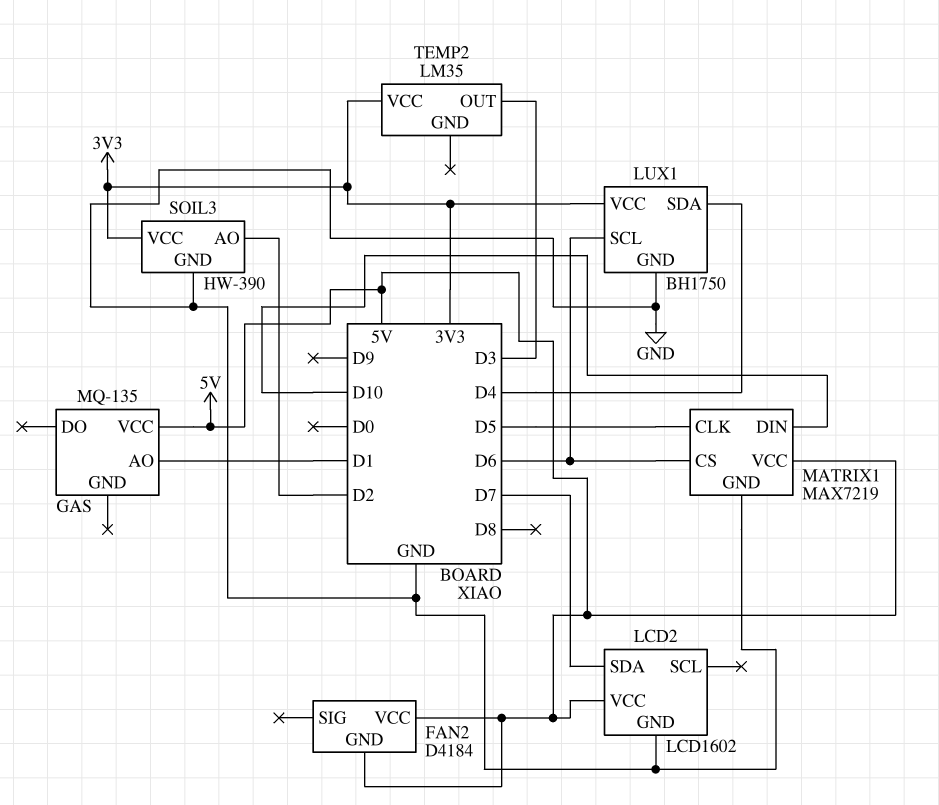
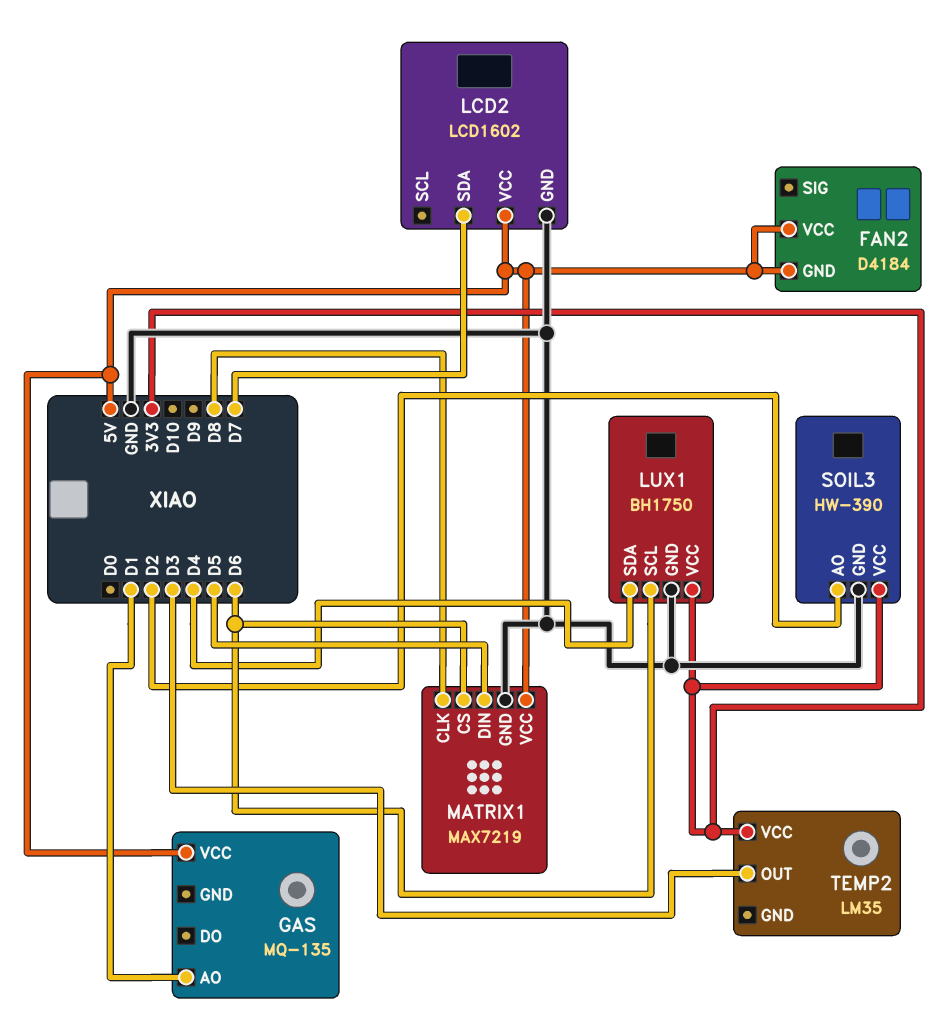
MATRIX1 pin CLK: D5 -> D8
MATRIX1 pin DIN: D10 -> D5

